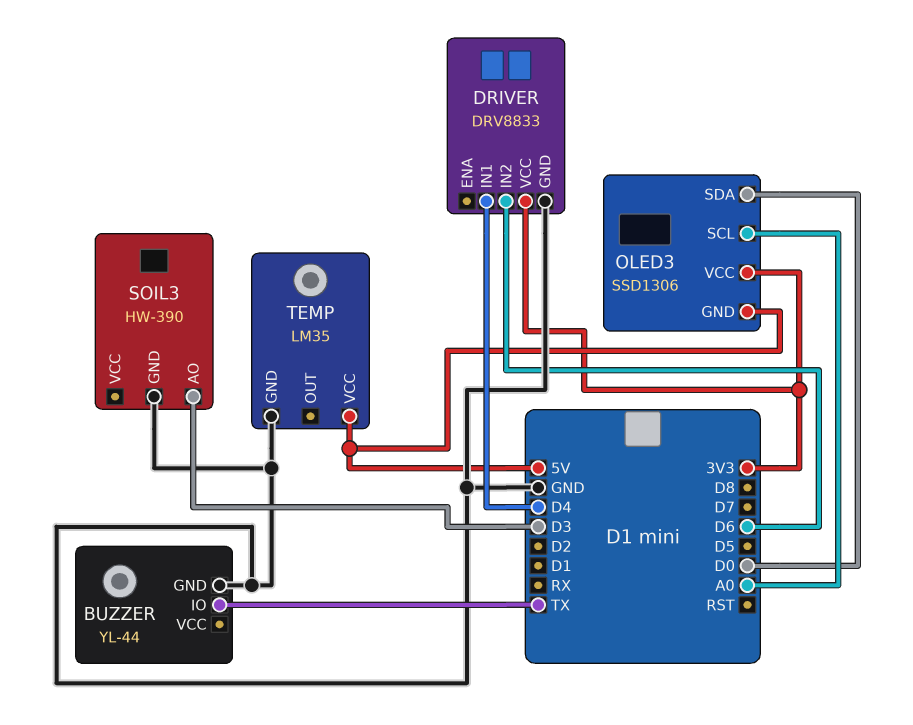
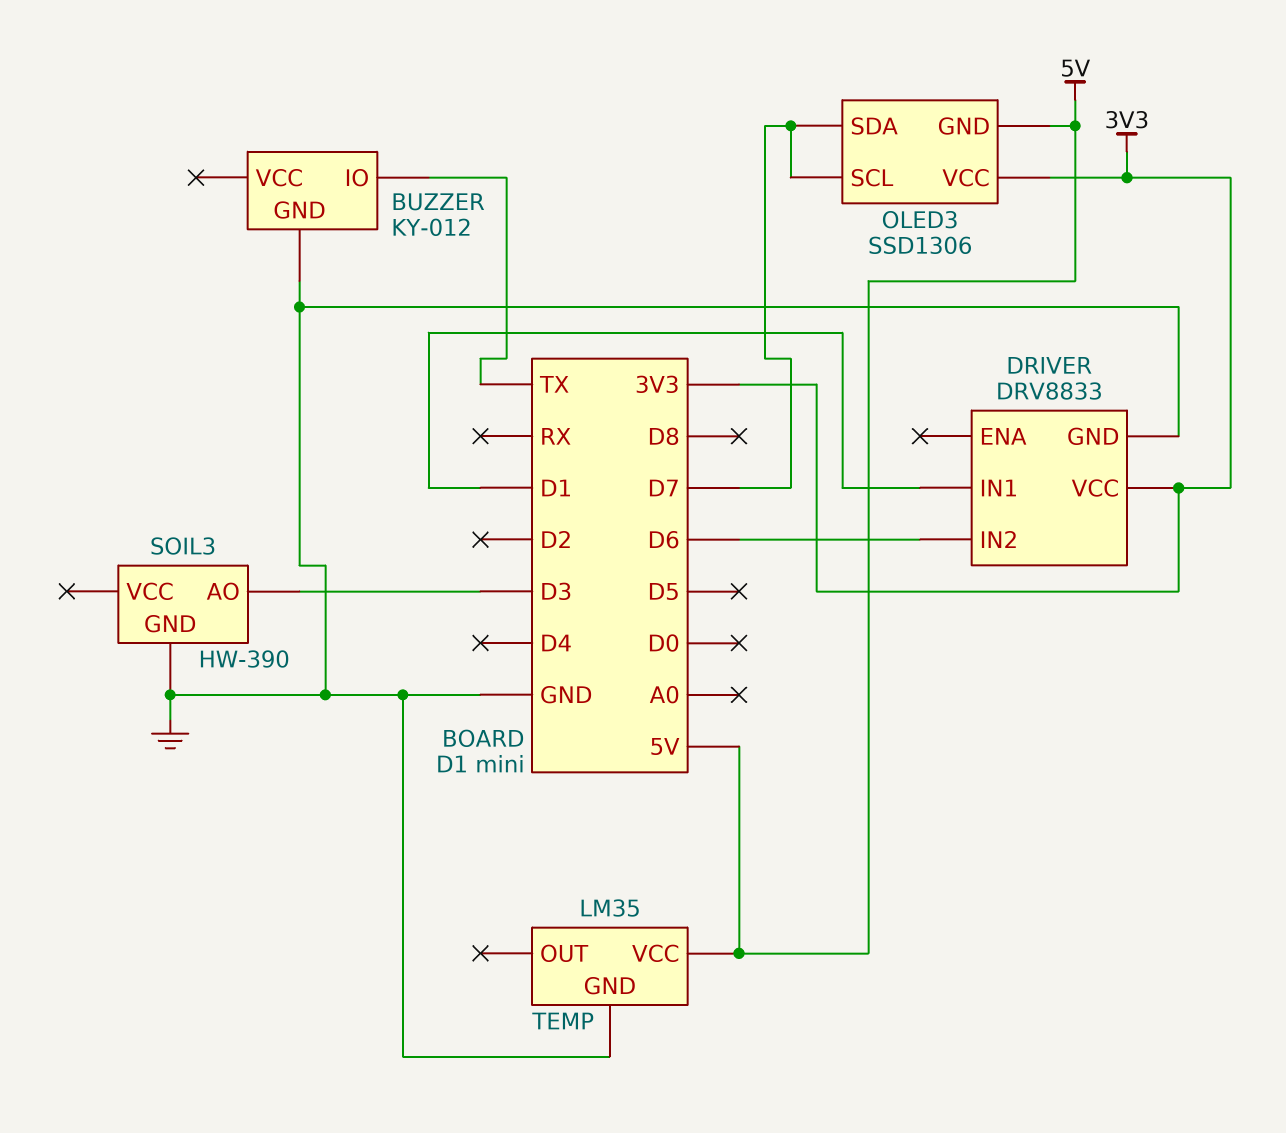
BUZZER: YL-44 -> KY-012
DRIVER pin IN1: D4 -> D1
OLED3 pin SCL: A0 -> D7
OLED3 pin SDA: D0 -> D7

